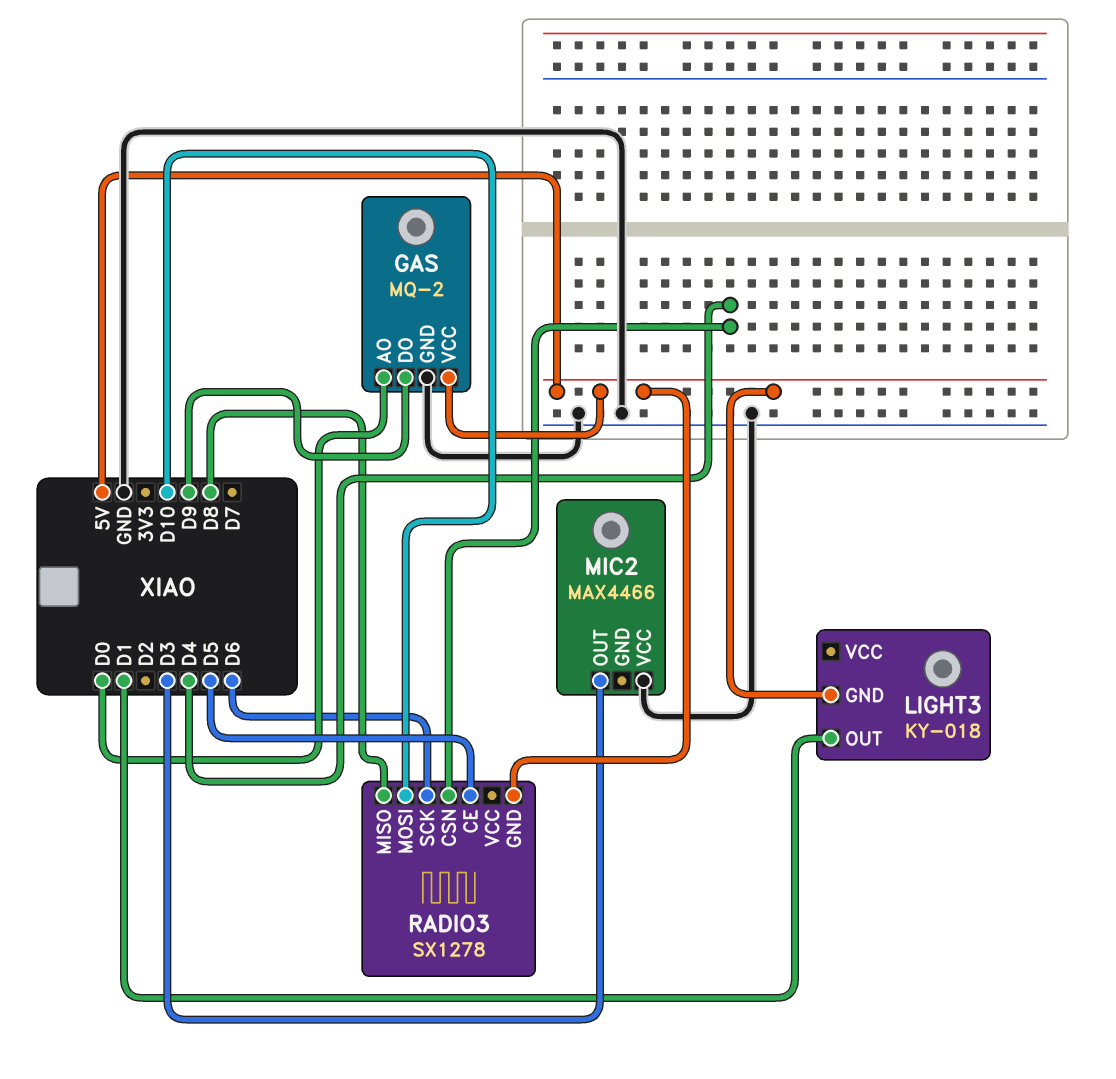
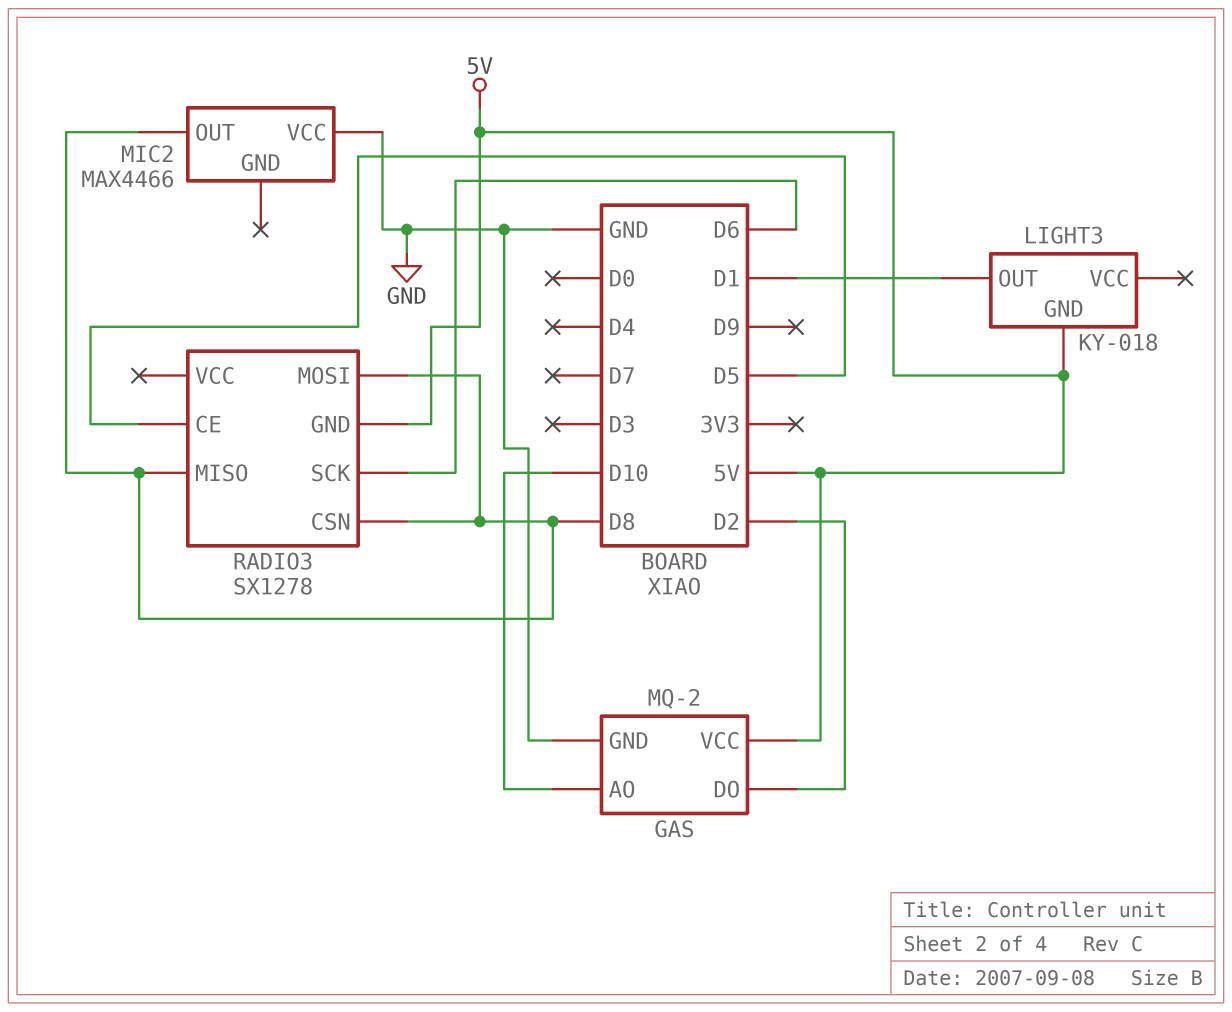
GAS pin AO: D0 -> D10
GAS pin DO: D9 -> D2
MIC2 pin OUT: D3 -> D8
RADIO3 pin CSN: D4 -> D8
RADIO3 pin MOSI: D10 -> D8

